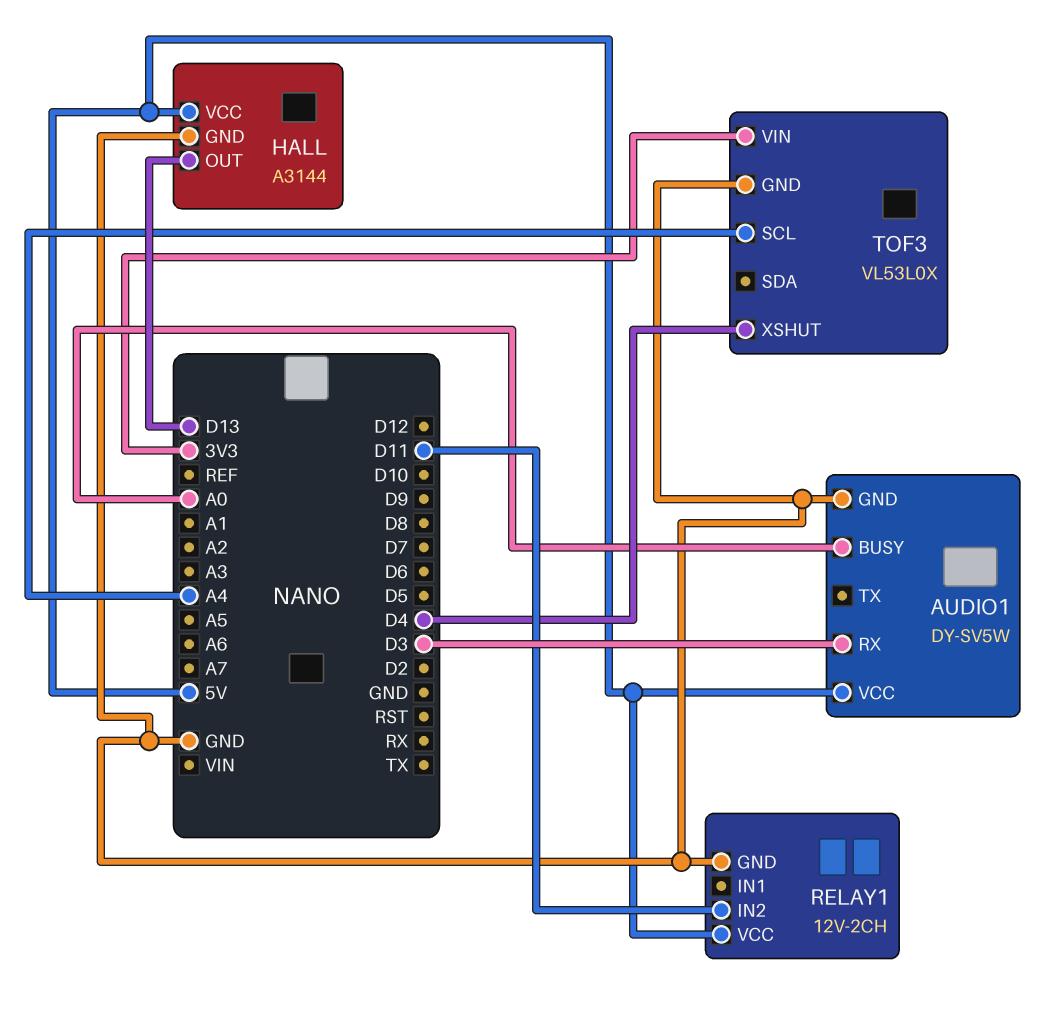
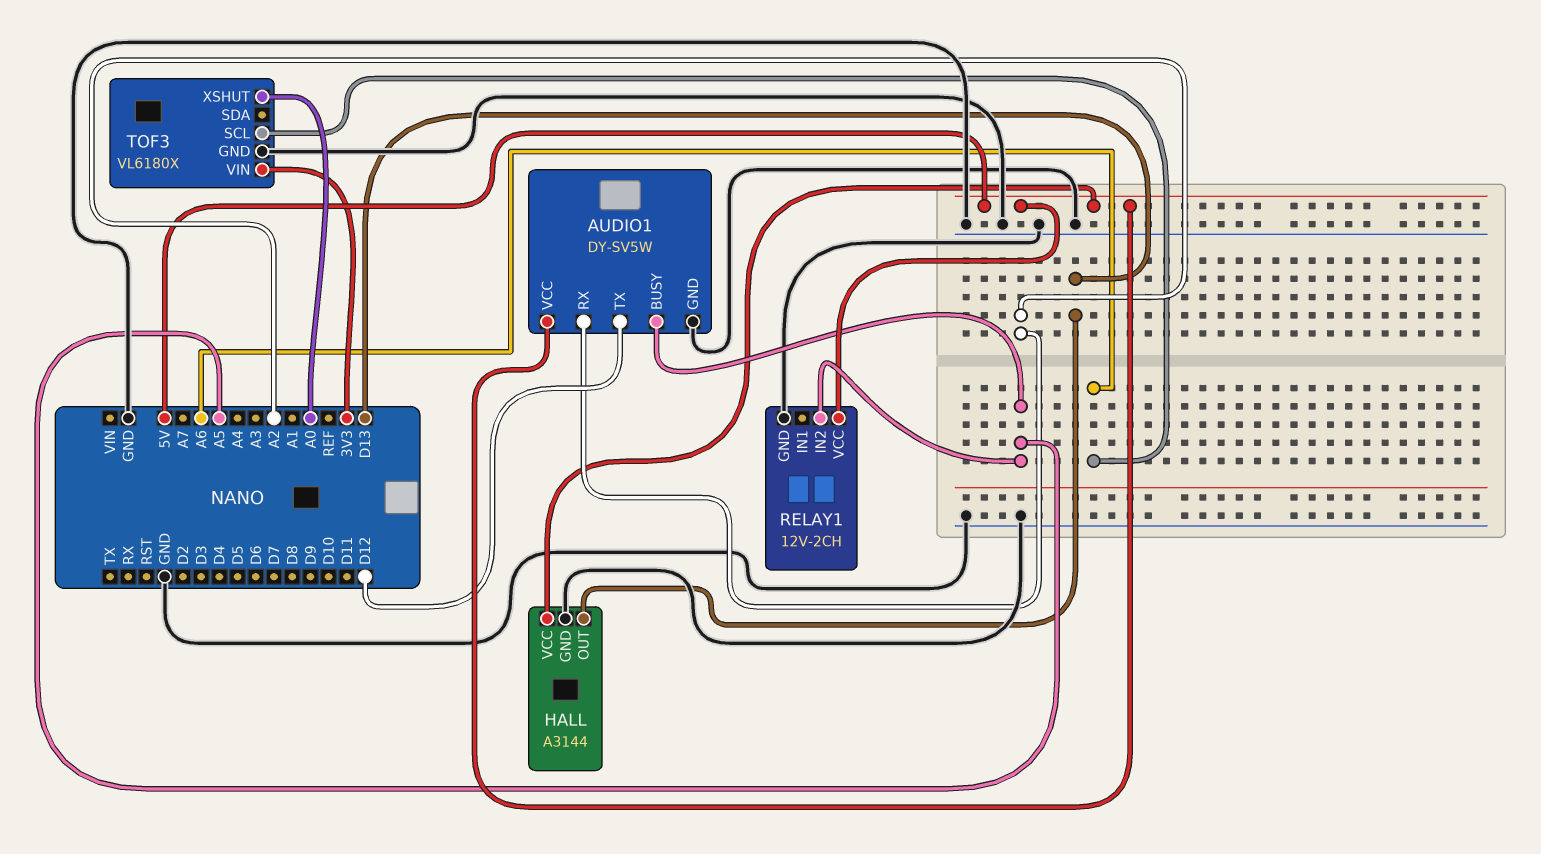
AUDIO1 pin BUSY: A0 -> A5
AUDIO1 pin RX: D3 -> A2
AUDIO1 pin TX: none -> D12
RELAY1 pin IN2: D11 -> A5
TOF3: VL53L0X -> VL6180X
TOF3 pin SCL: A4 -> A6
TOF3 pin XSHUT: D4 -> A0

